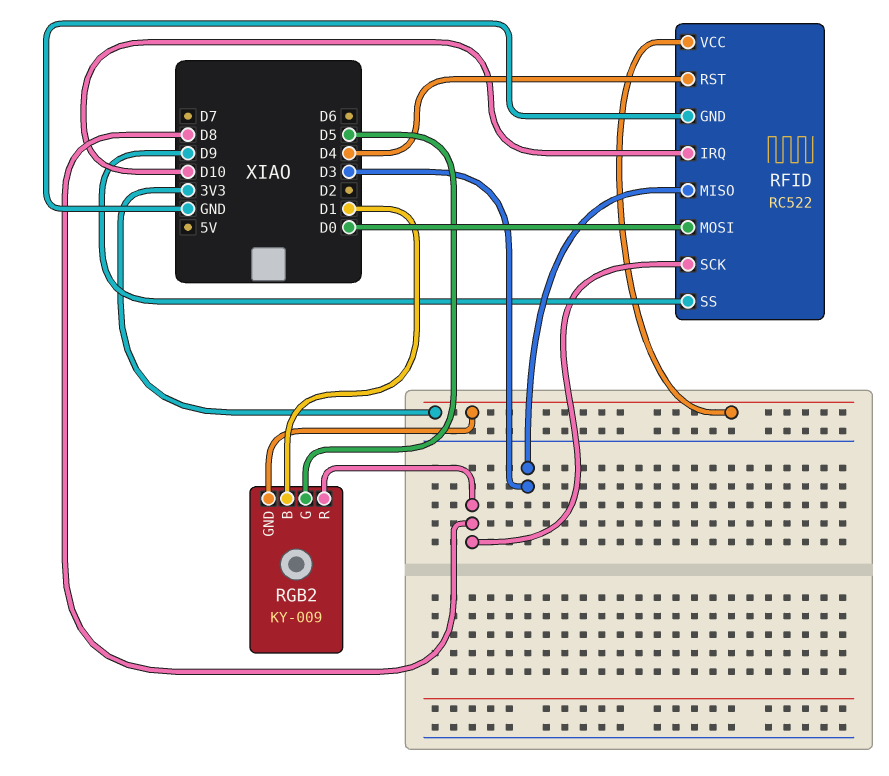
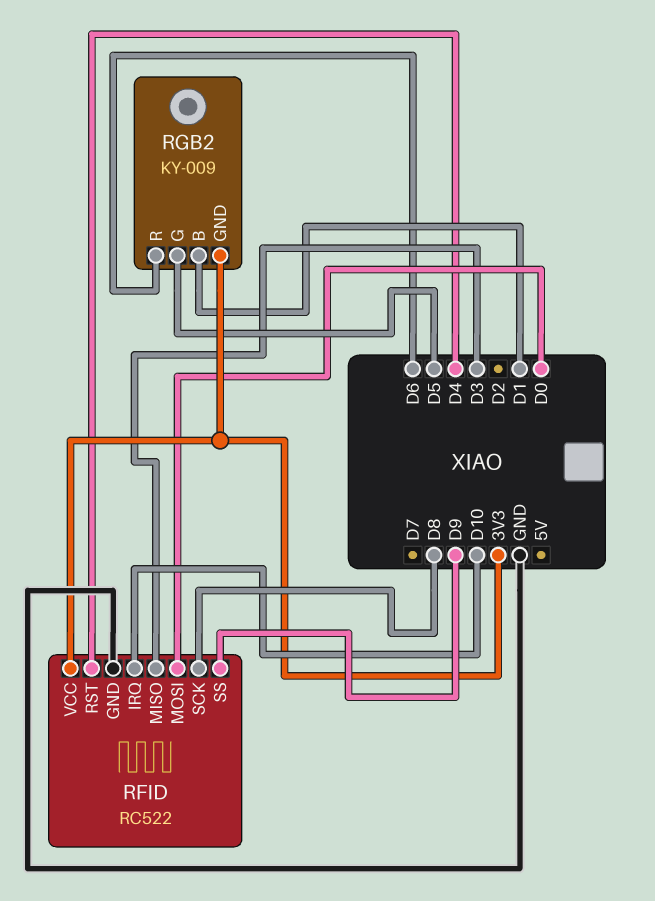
RGB2 pin R: D8 -> D6

